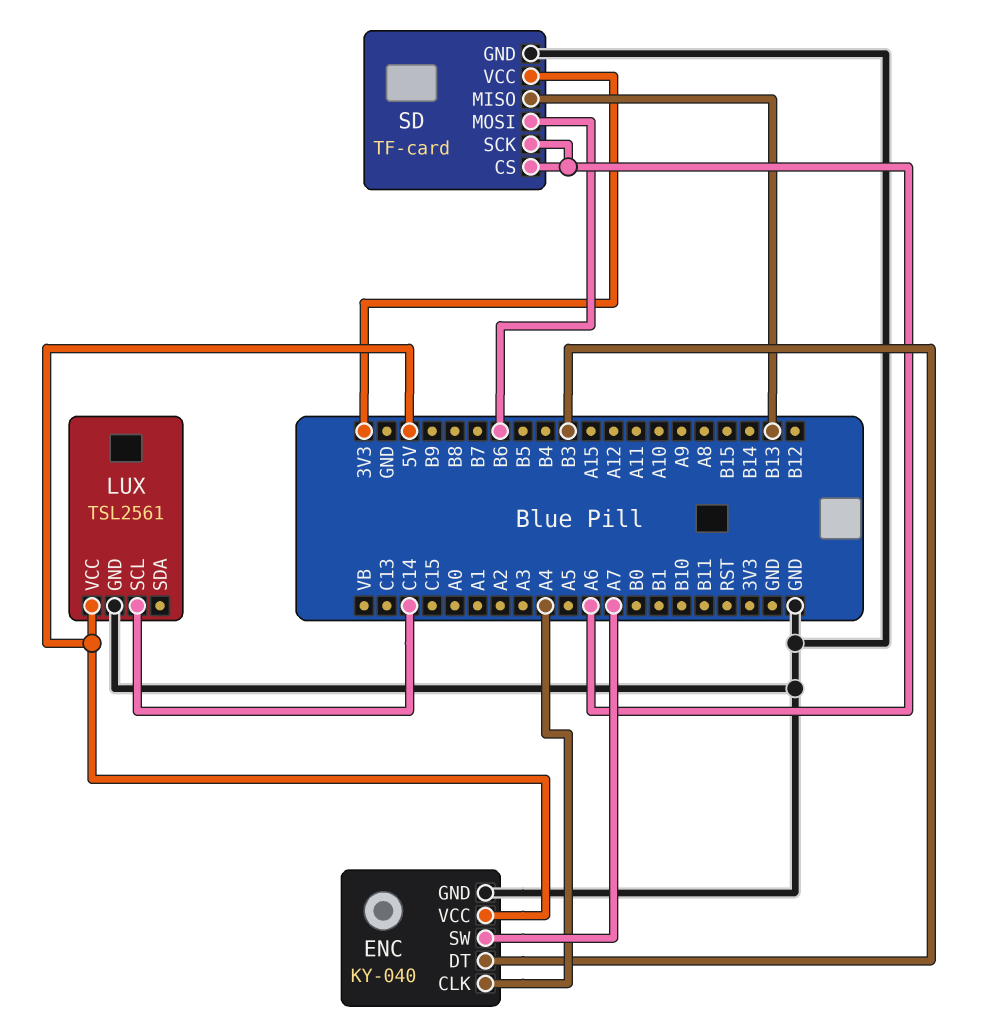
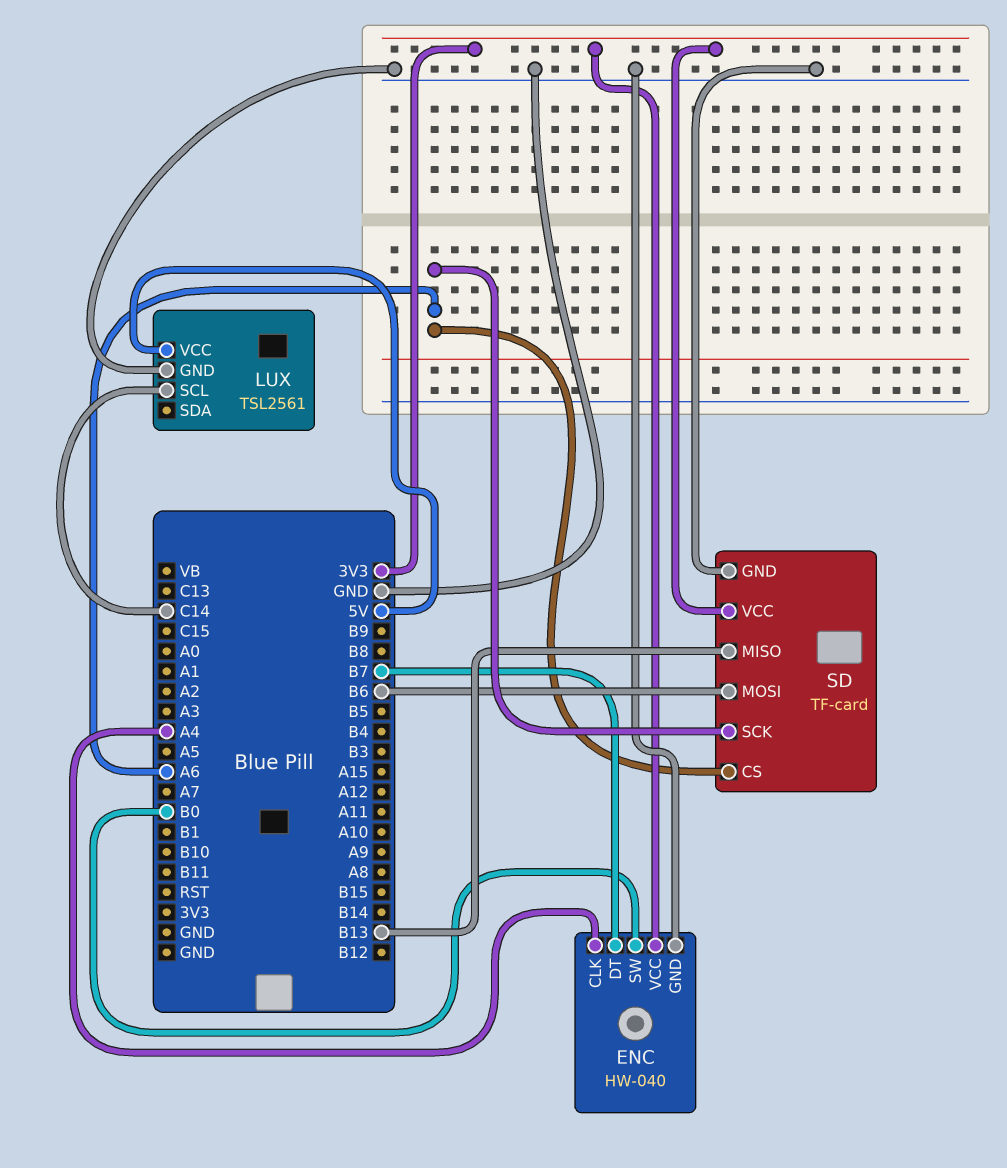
ENC: KY-040 -> HW-040
ENC pin DT: B3 -> B7
ENC pin SW: A7 -> B0
ENC pin VCC: 5V -> 3V3

